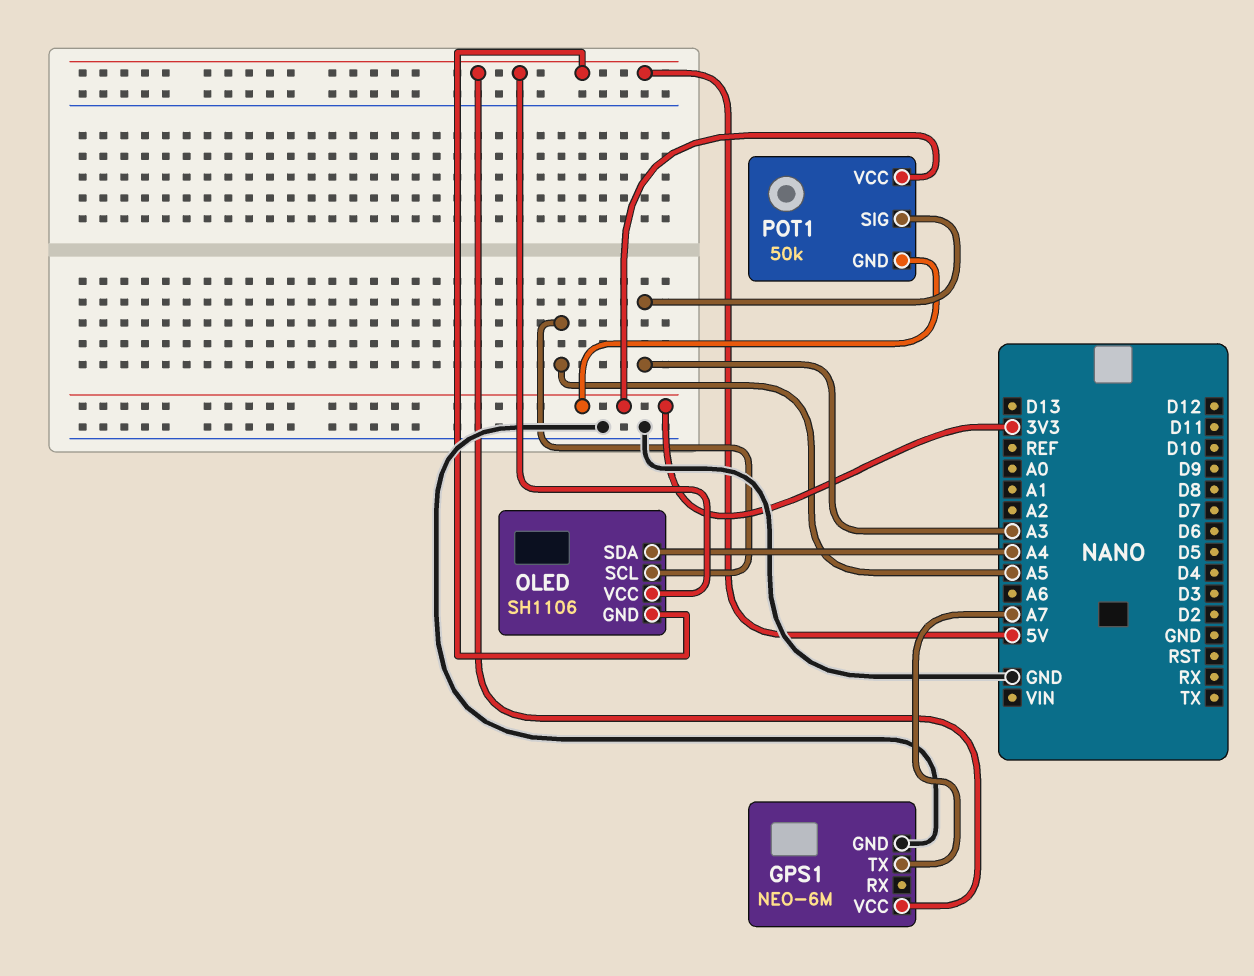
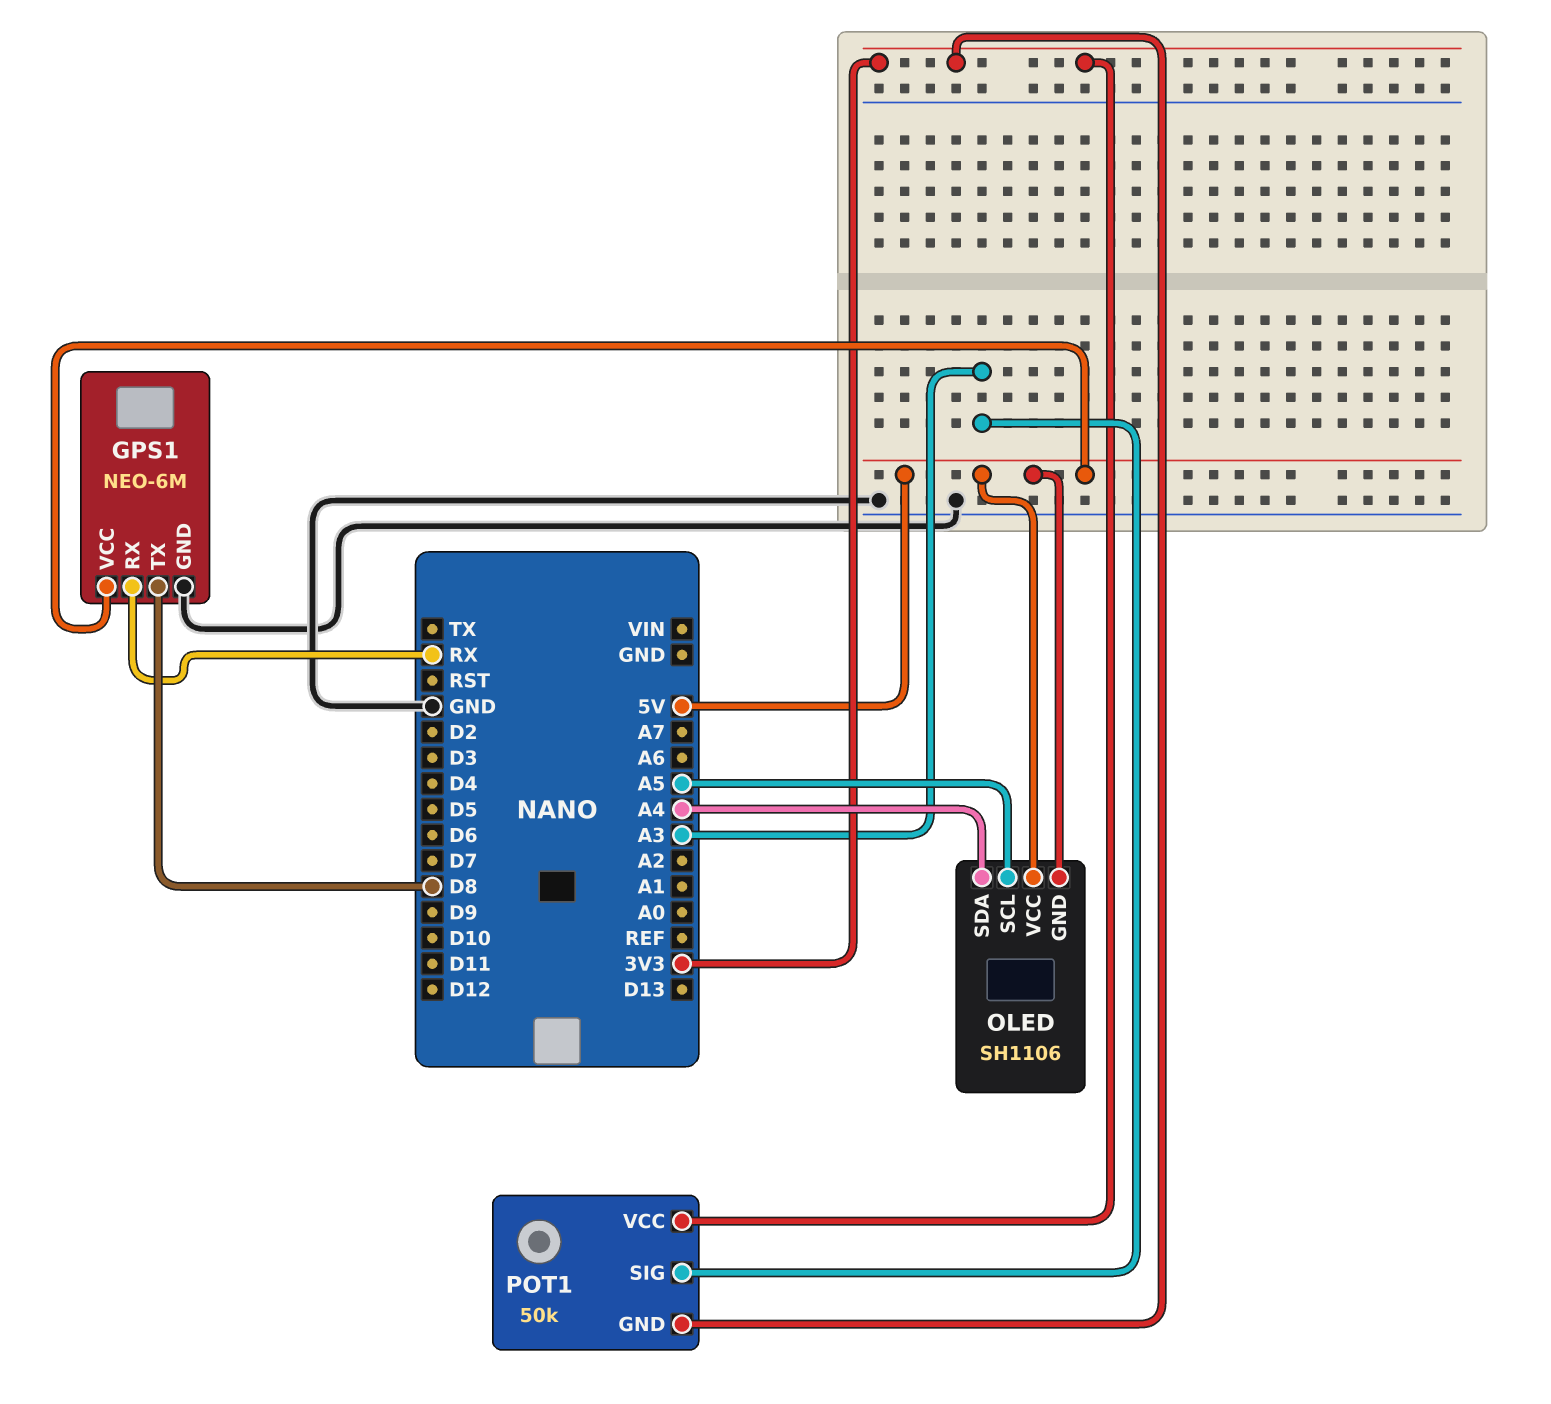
GPS1 pin RX: none -> RX
GPS1 pin TX: A7 -> D8

